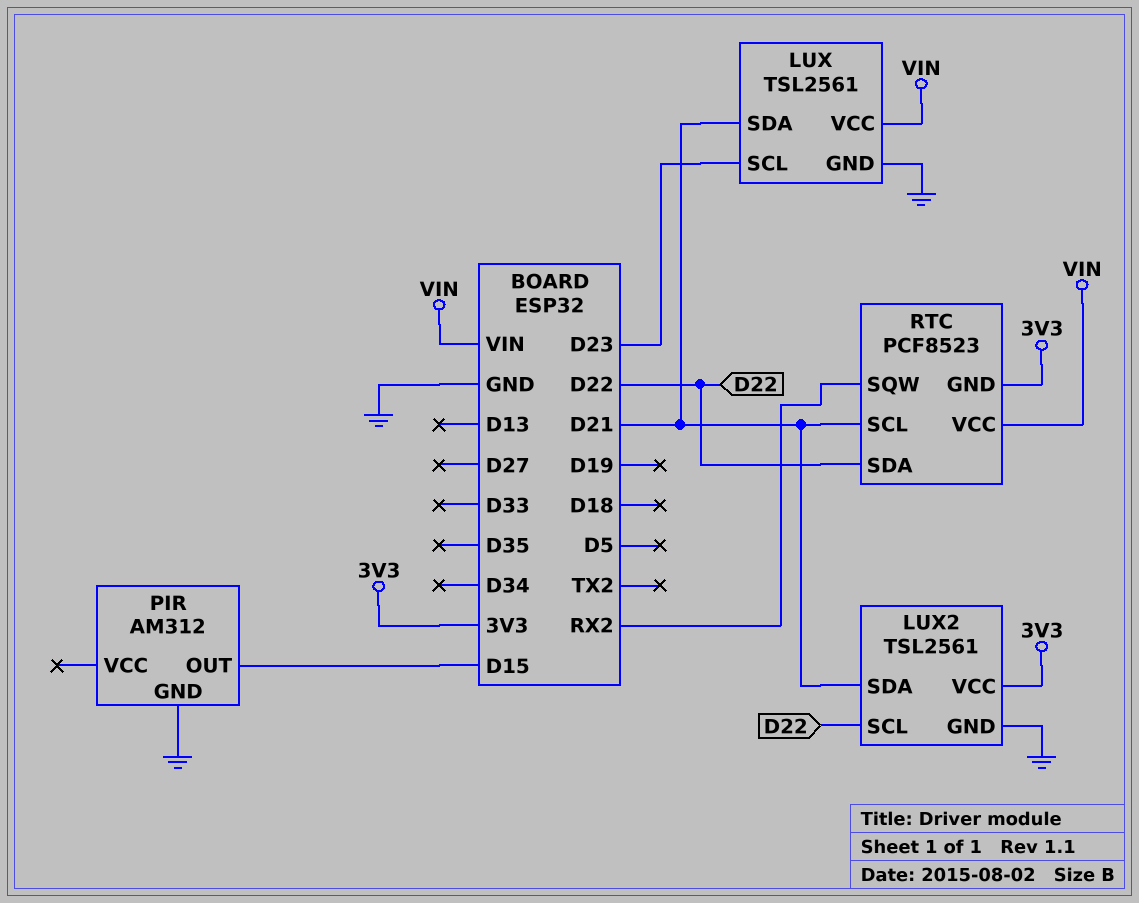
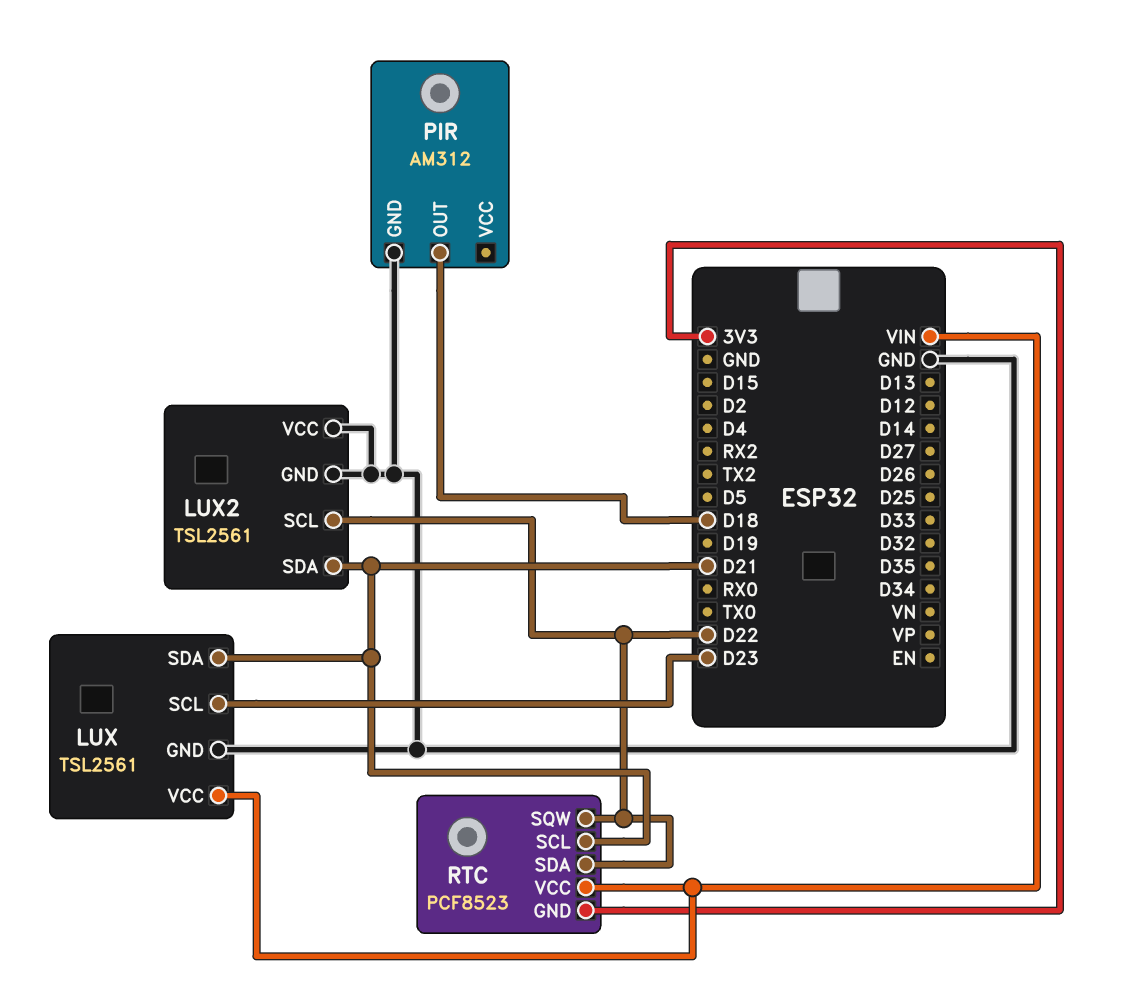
LUX2 pin VCC: 3V3 -> GND
PIR pin OUT: D15 -> D18
RTC pin SQW: RX2 -> D22

